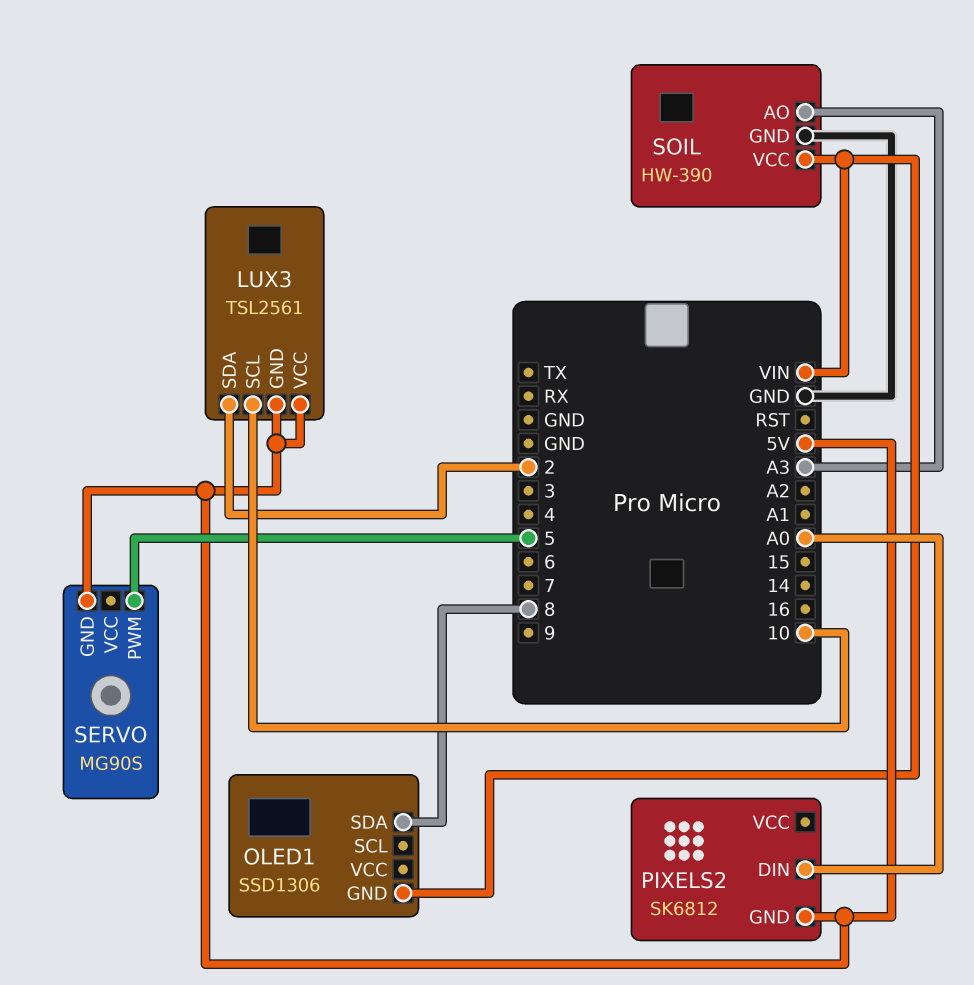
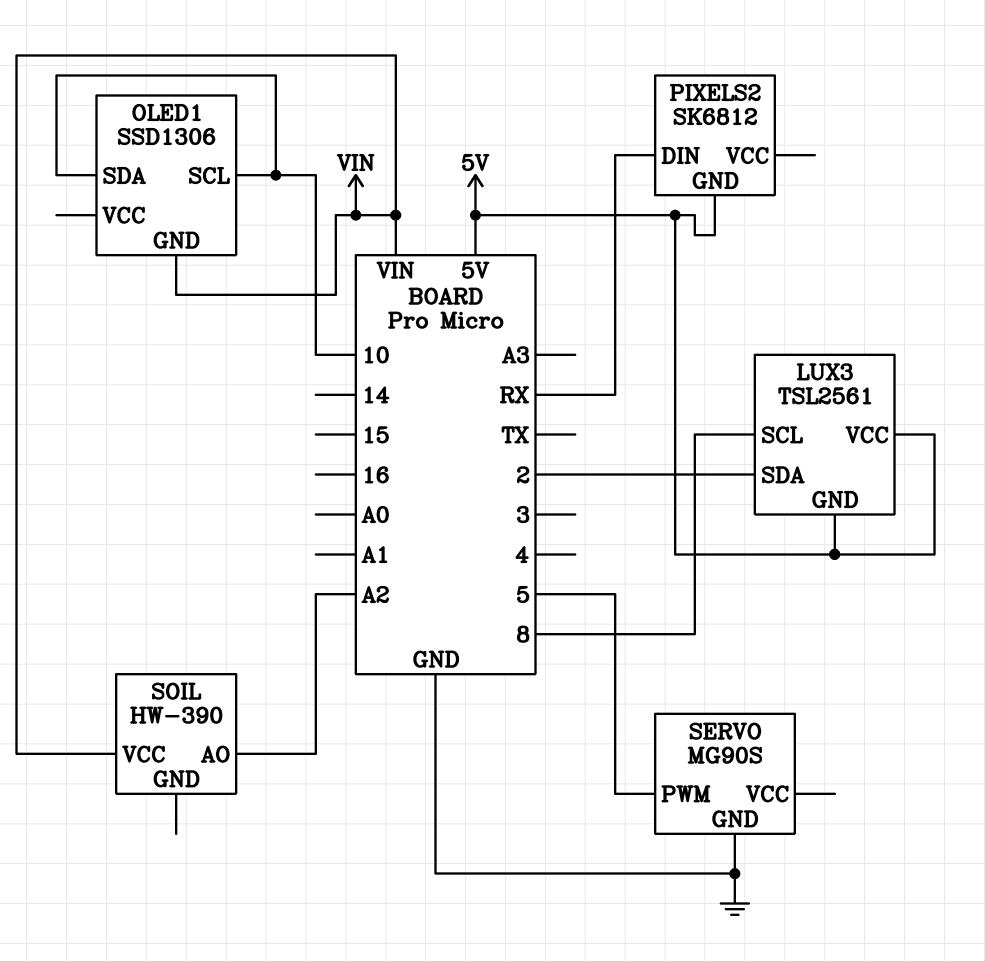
LUX3 pin SCL: 10 -> 8
OLED1 pin SCL: none -> 10
OLED1 pin SDA: 8 -> 10
PIXELS2 pin DIN: A0 -> RX
SERVO pin GND: 5V -> GND
SOIL pin AO: A3 -> A2
SOIL pin GND: GND -> none

